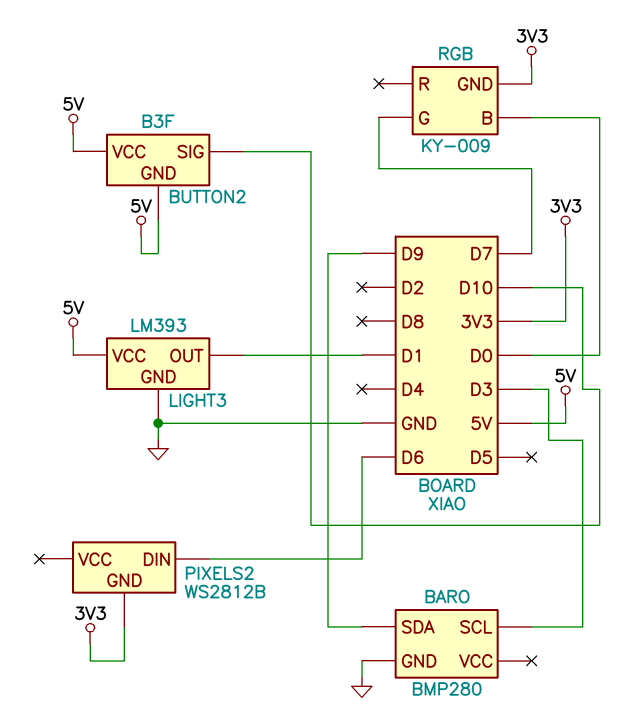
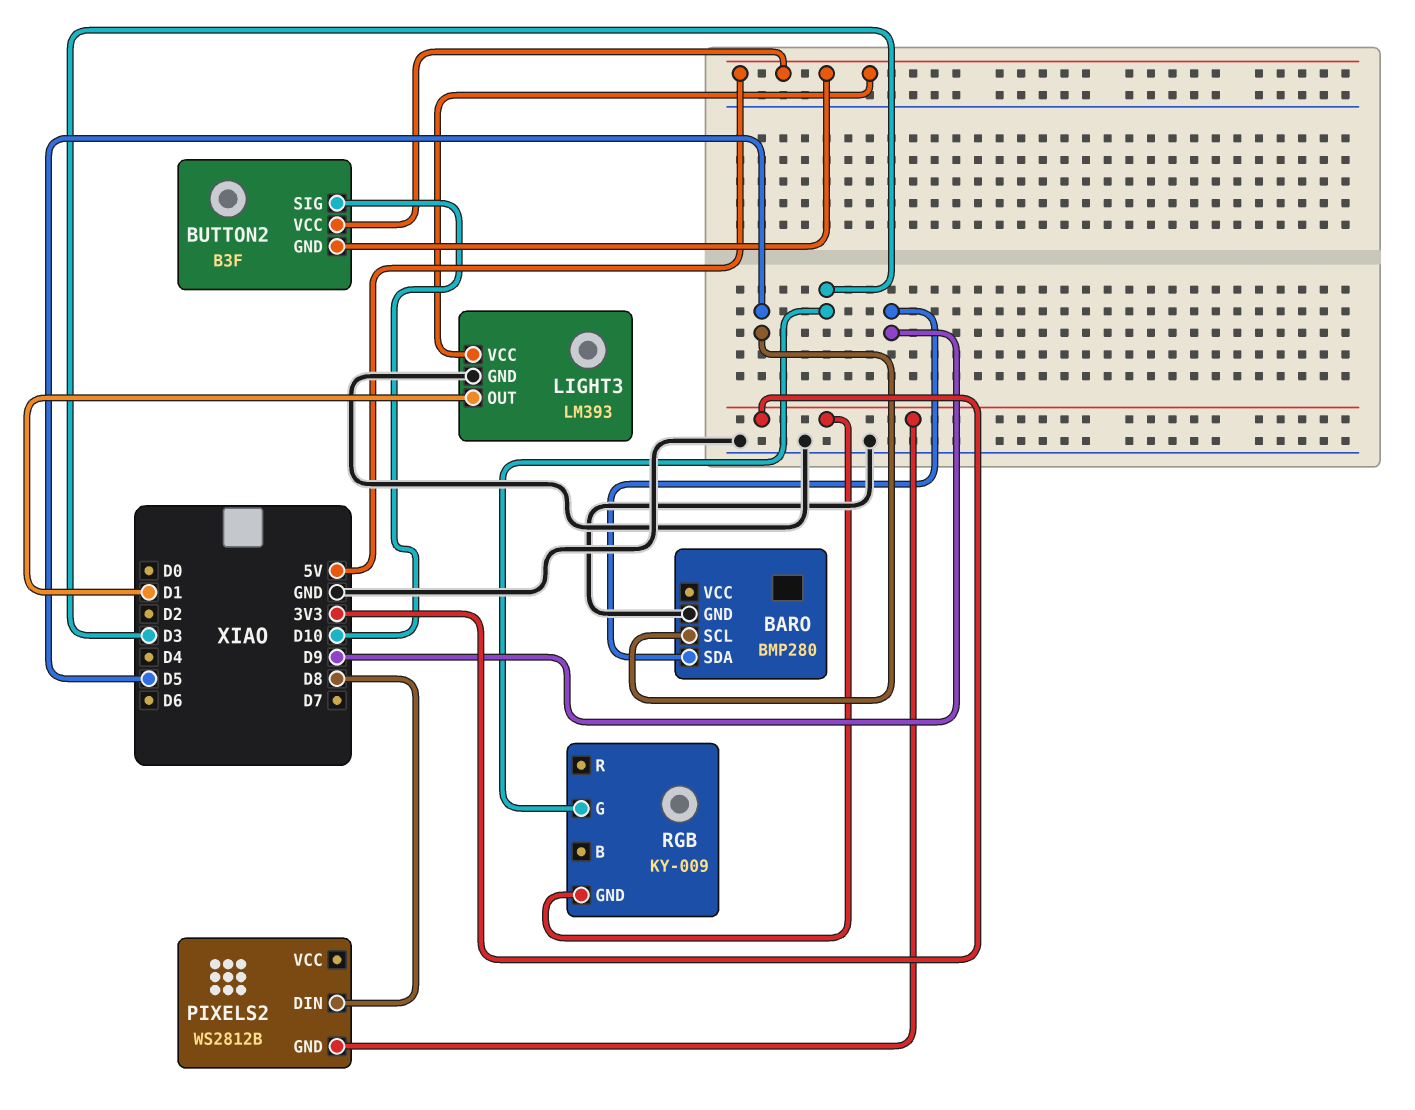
BARO pin SCL: D3 -> D5
PIXELS2 pin DIN: D6 -> D8
RGB pin B: D0 -> none
RGB pin G: D7 -> D3

